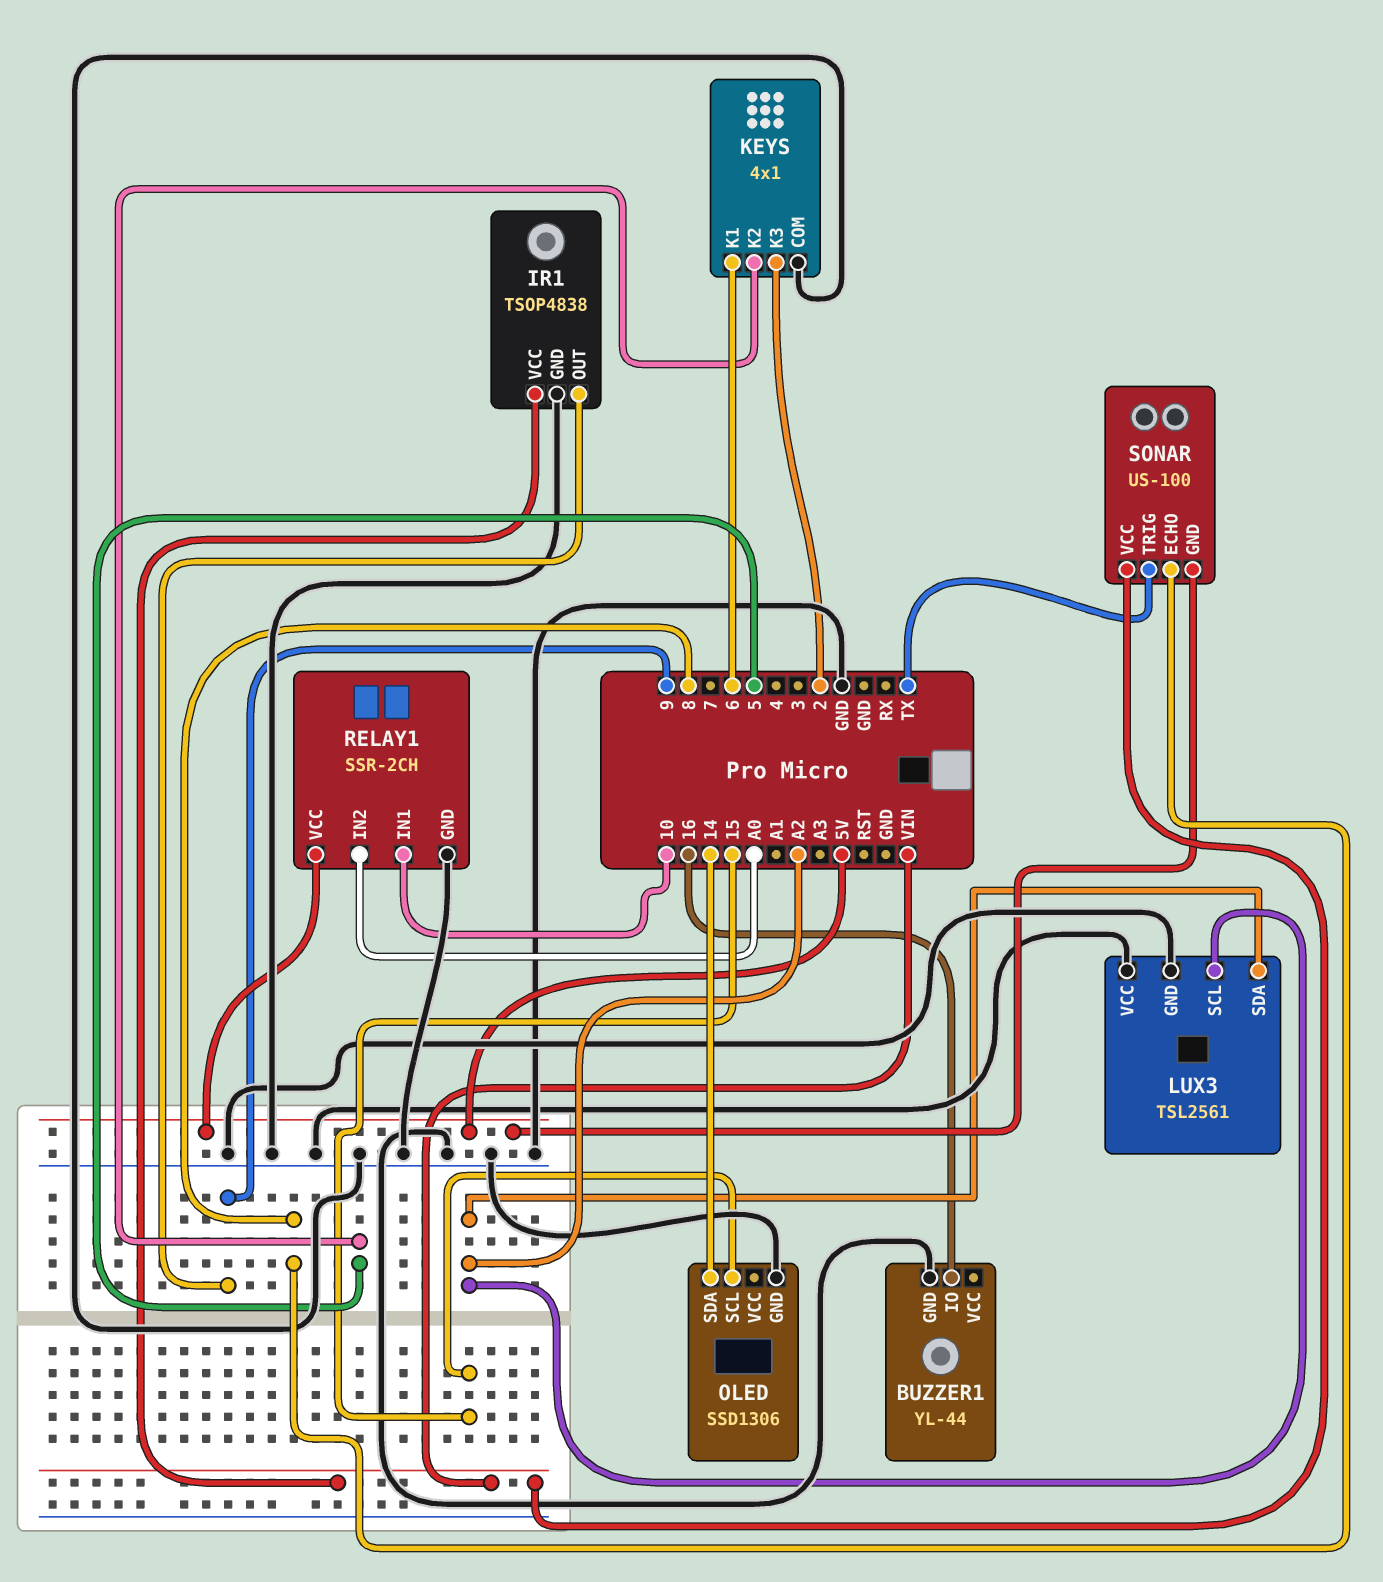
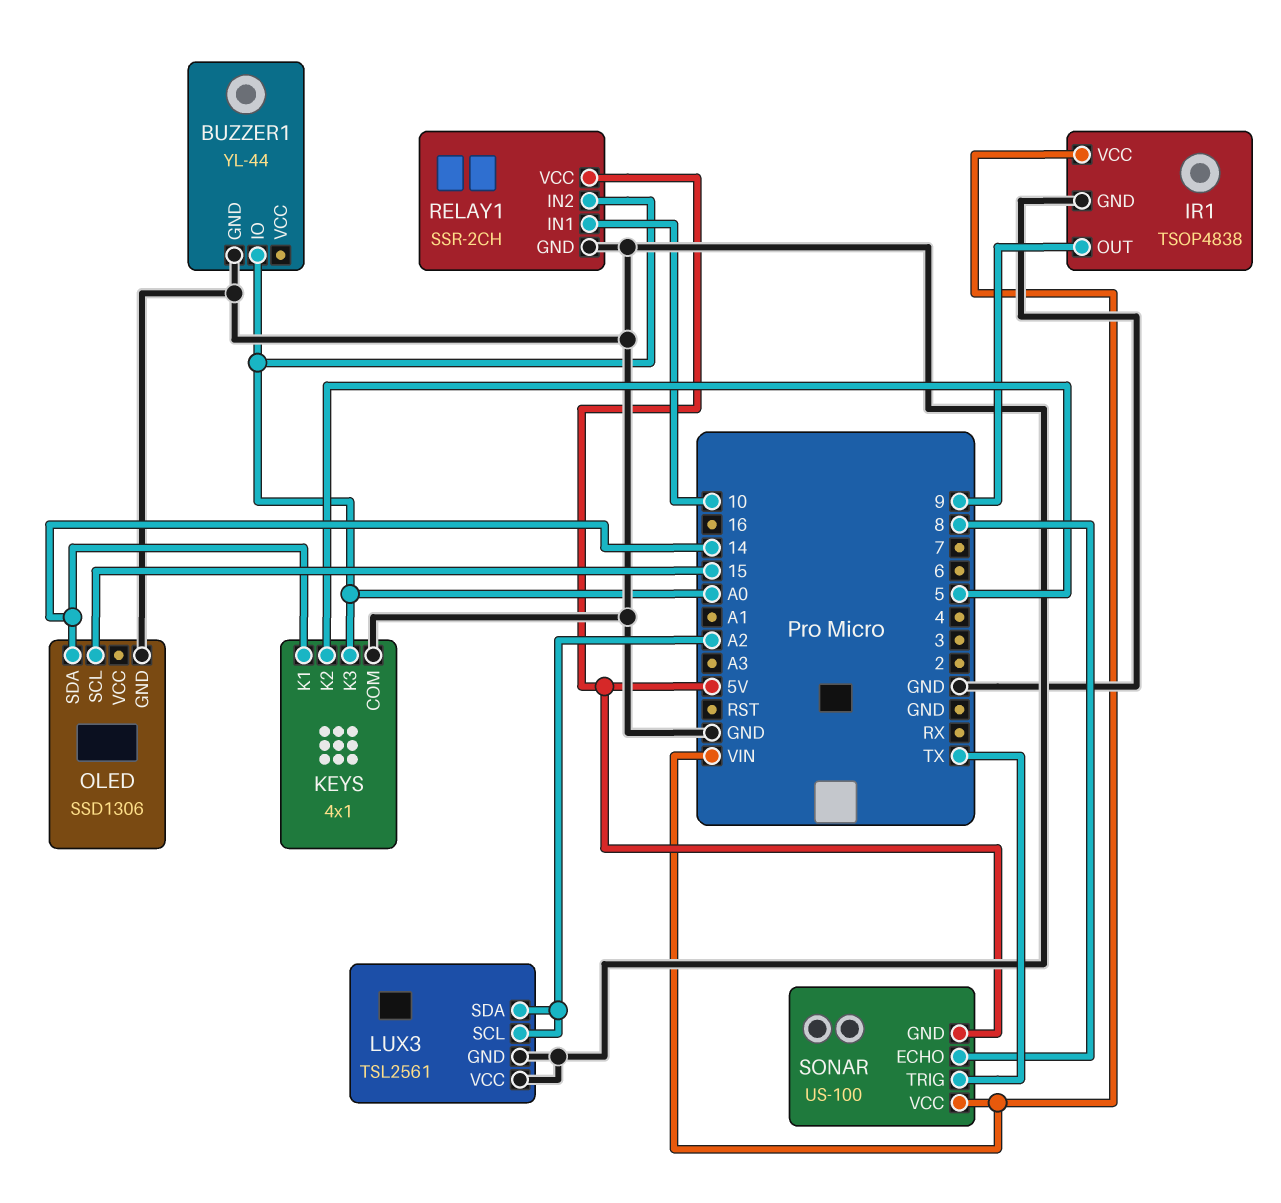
BUZZER1 pin IO: 16 -> A0
KEYS pin K1: 6 -> 14
KEYS pin K3: 2 -> A0

